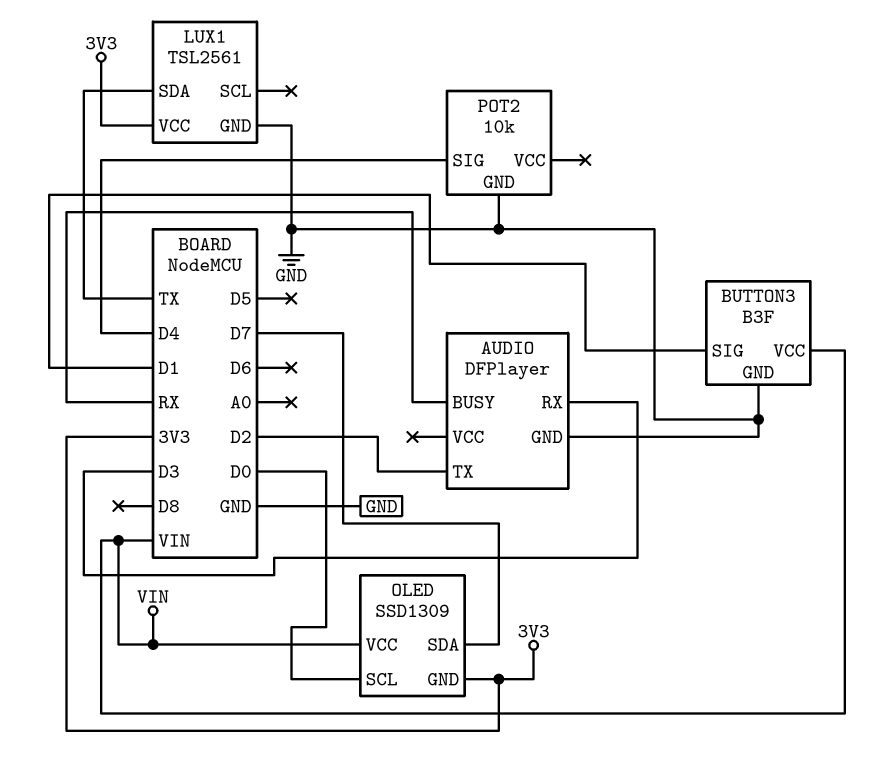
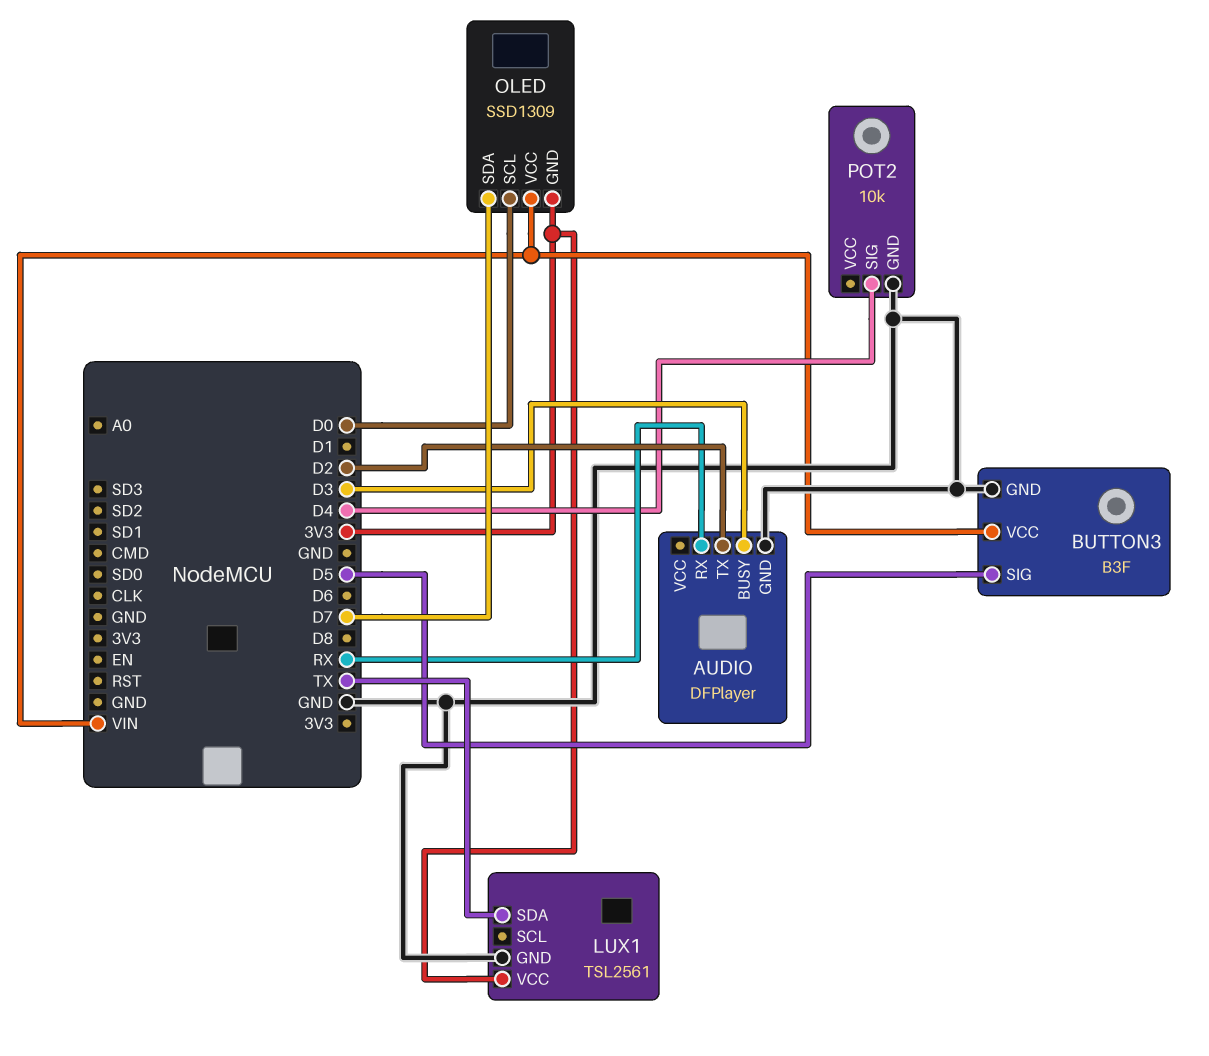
AUDIO pin BUSY: RX -> D3
AUDIO pin RX: D3 -> RX
BUTTON3 pin SIG: D1 -> D5

